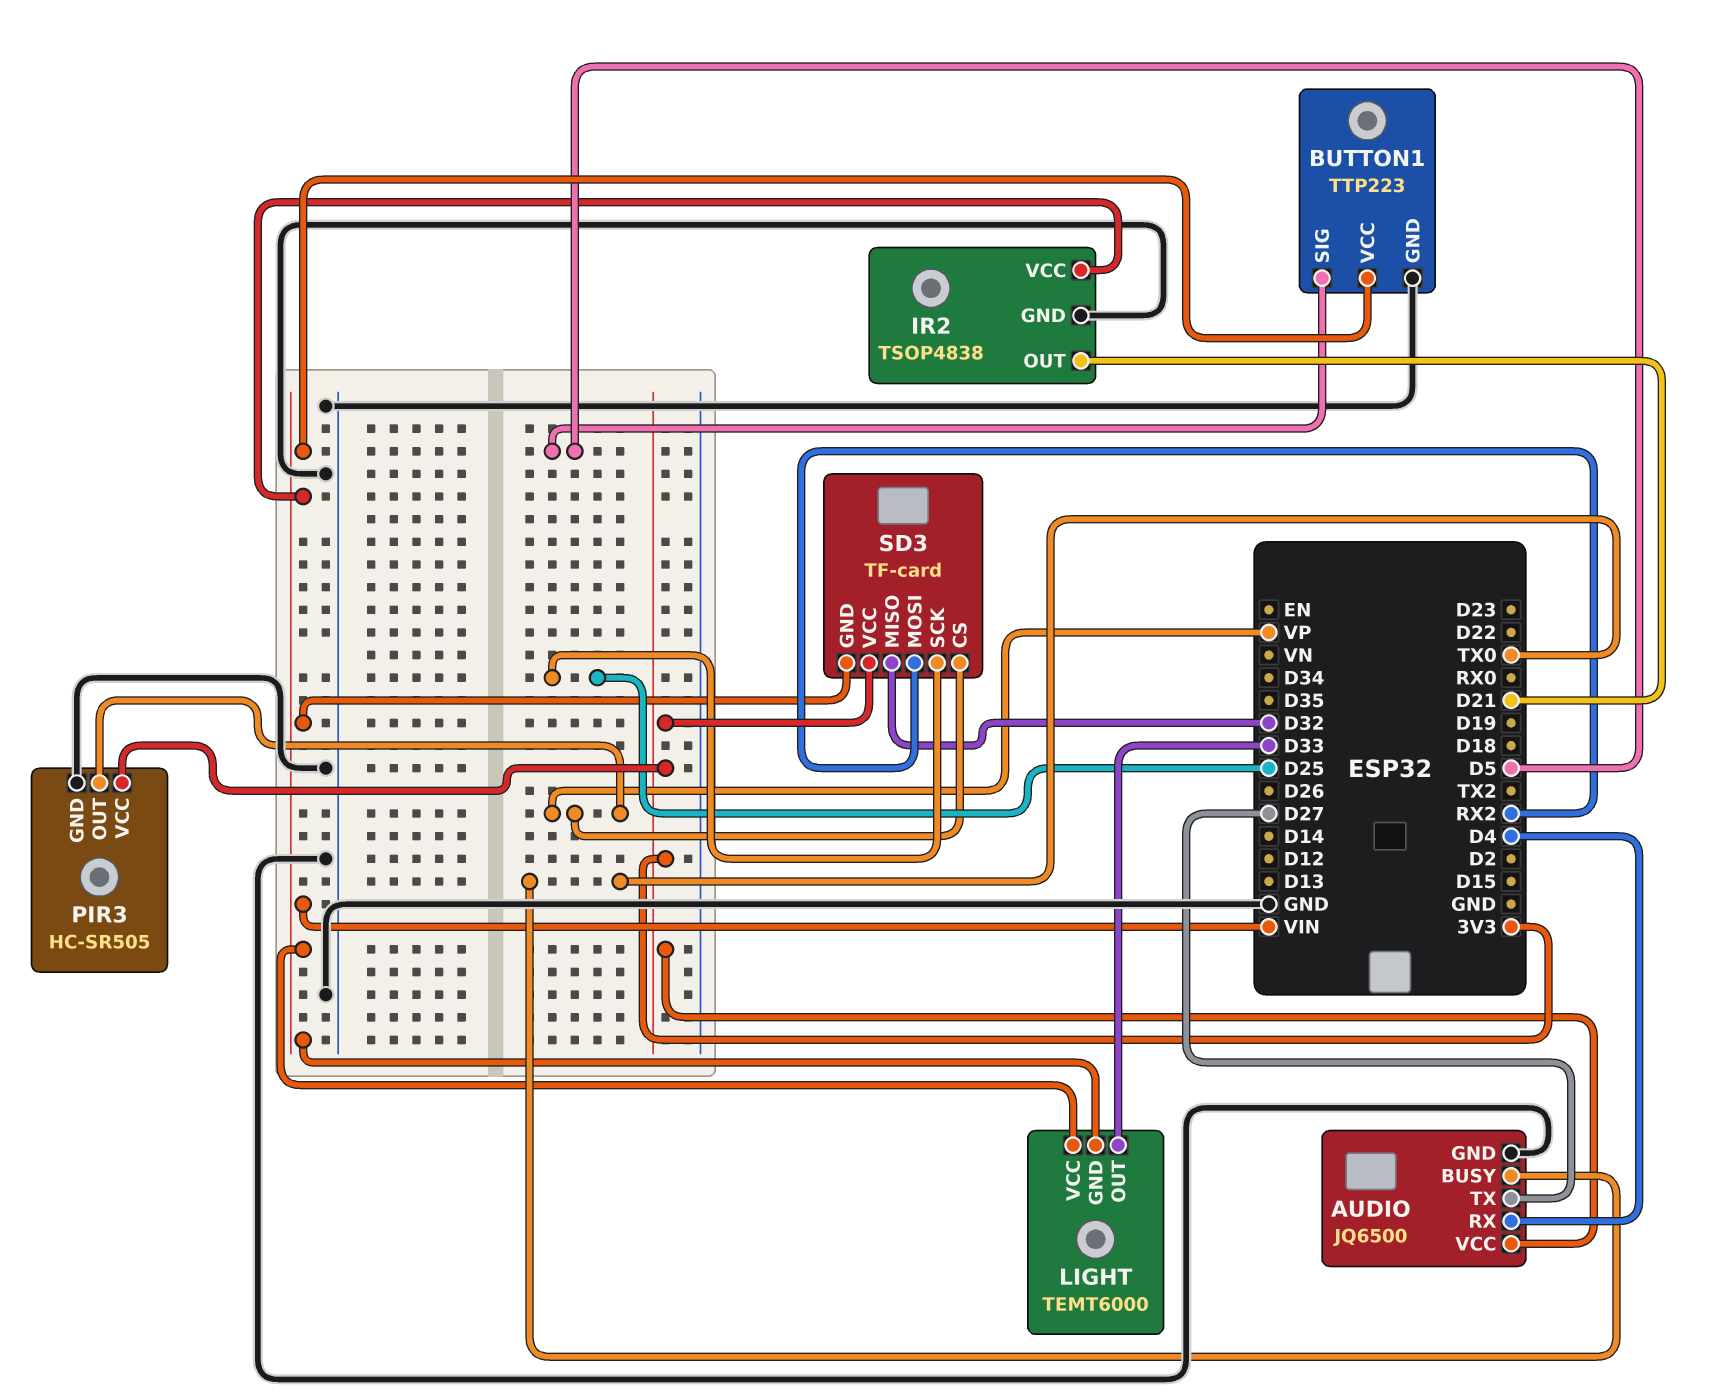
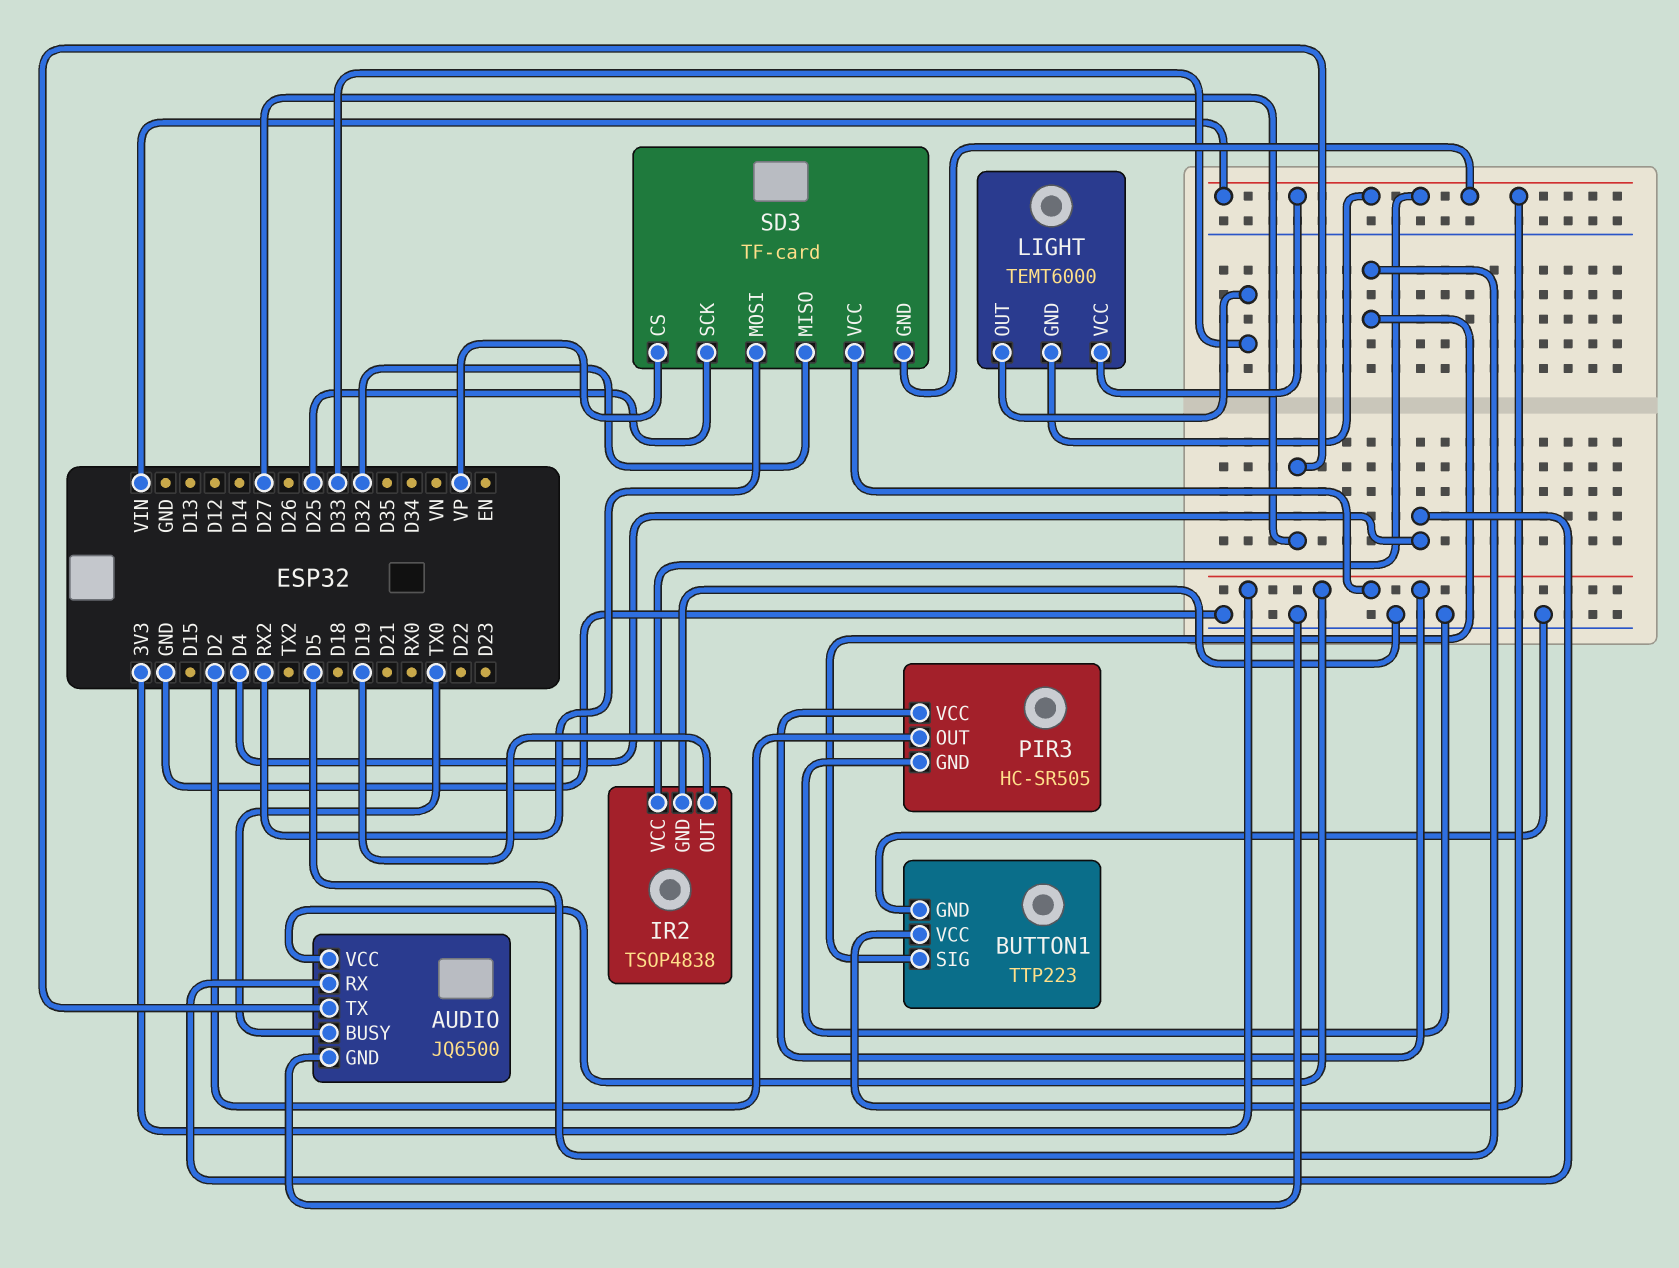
IR2 pin OUT: D21 -> D19
PIR3 pin OUT: VP -> D2

